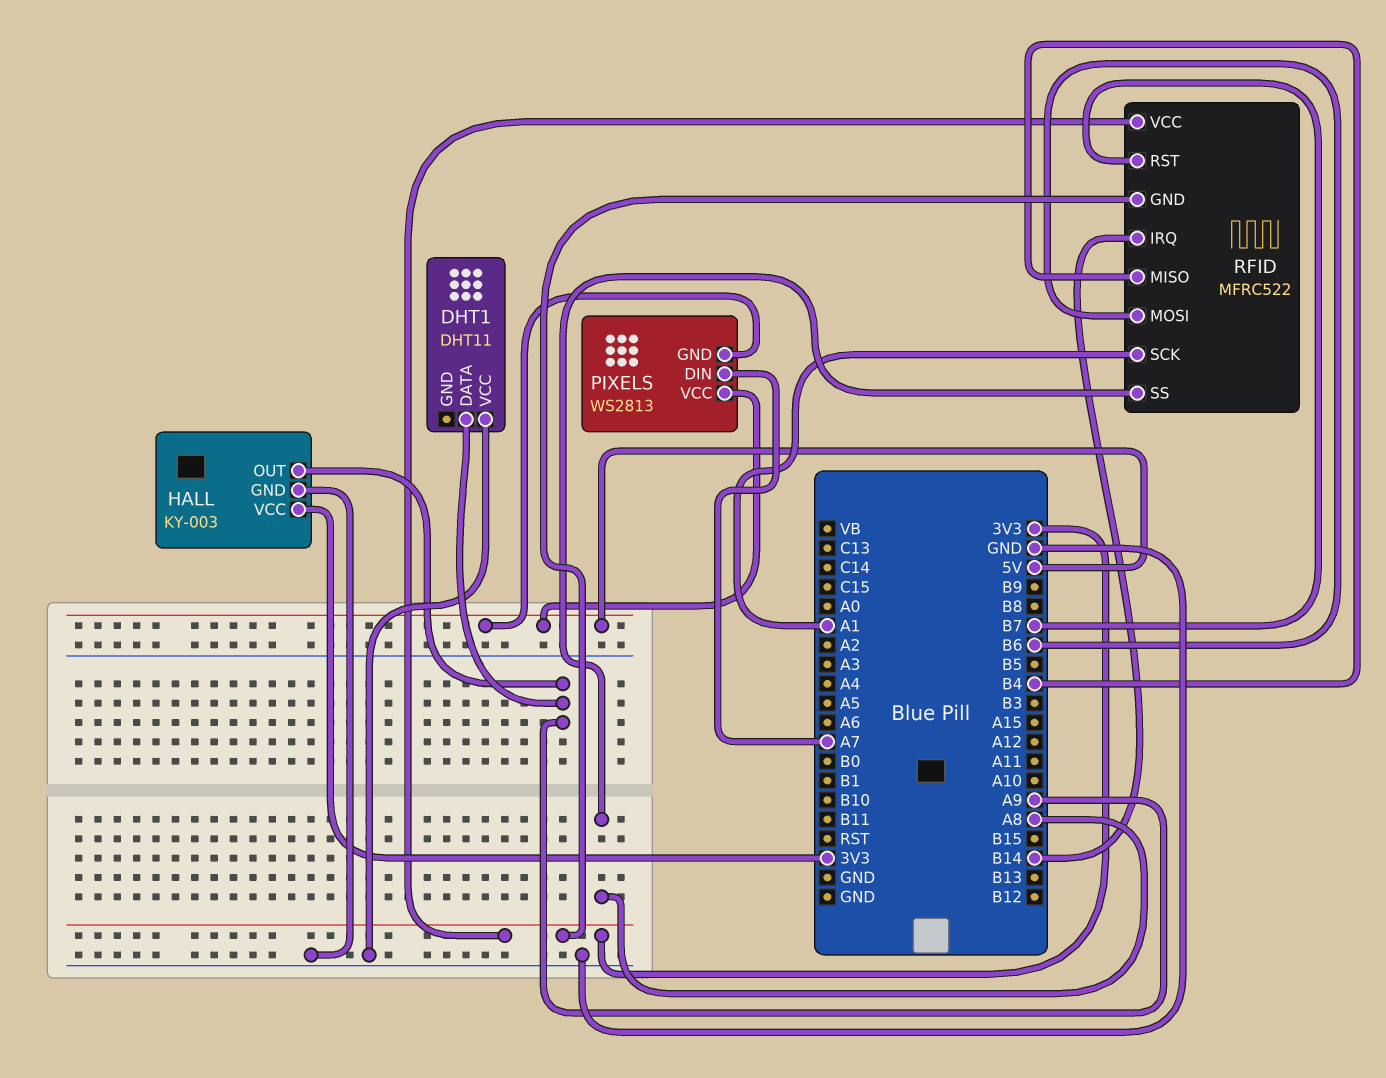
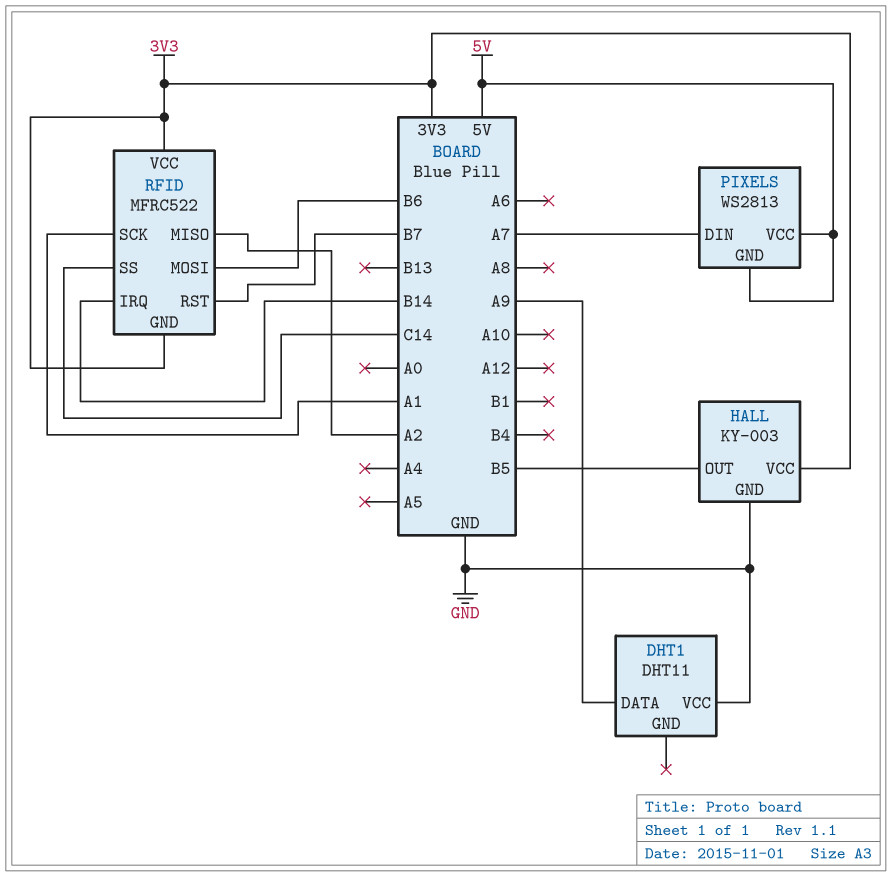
HALL pin OUT: A9 -> B5
RFID pin MISO: B4 -> A2
RFID pin SS: A8 -> C14

